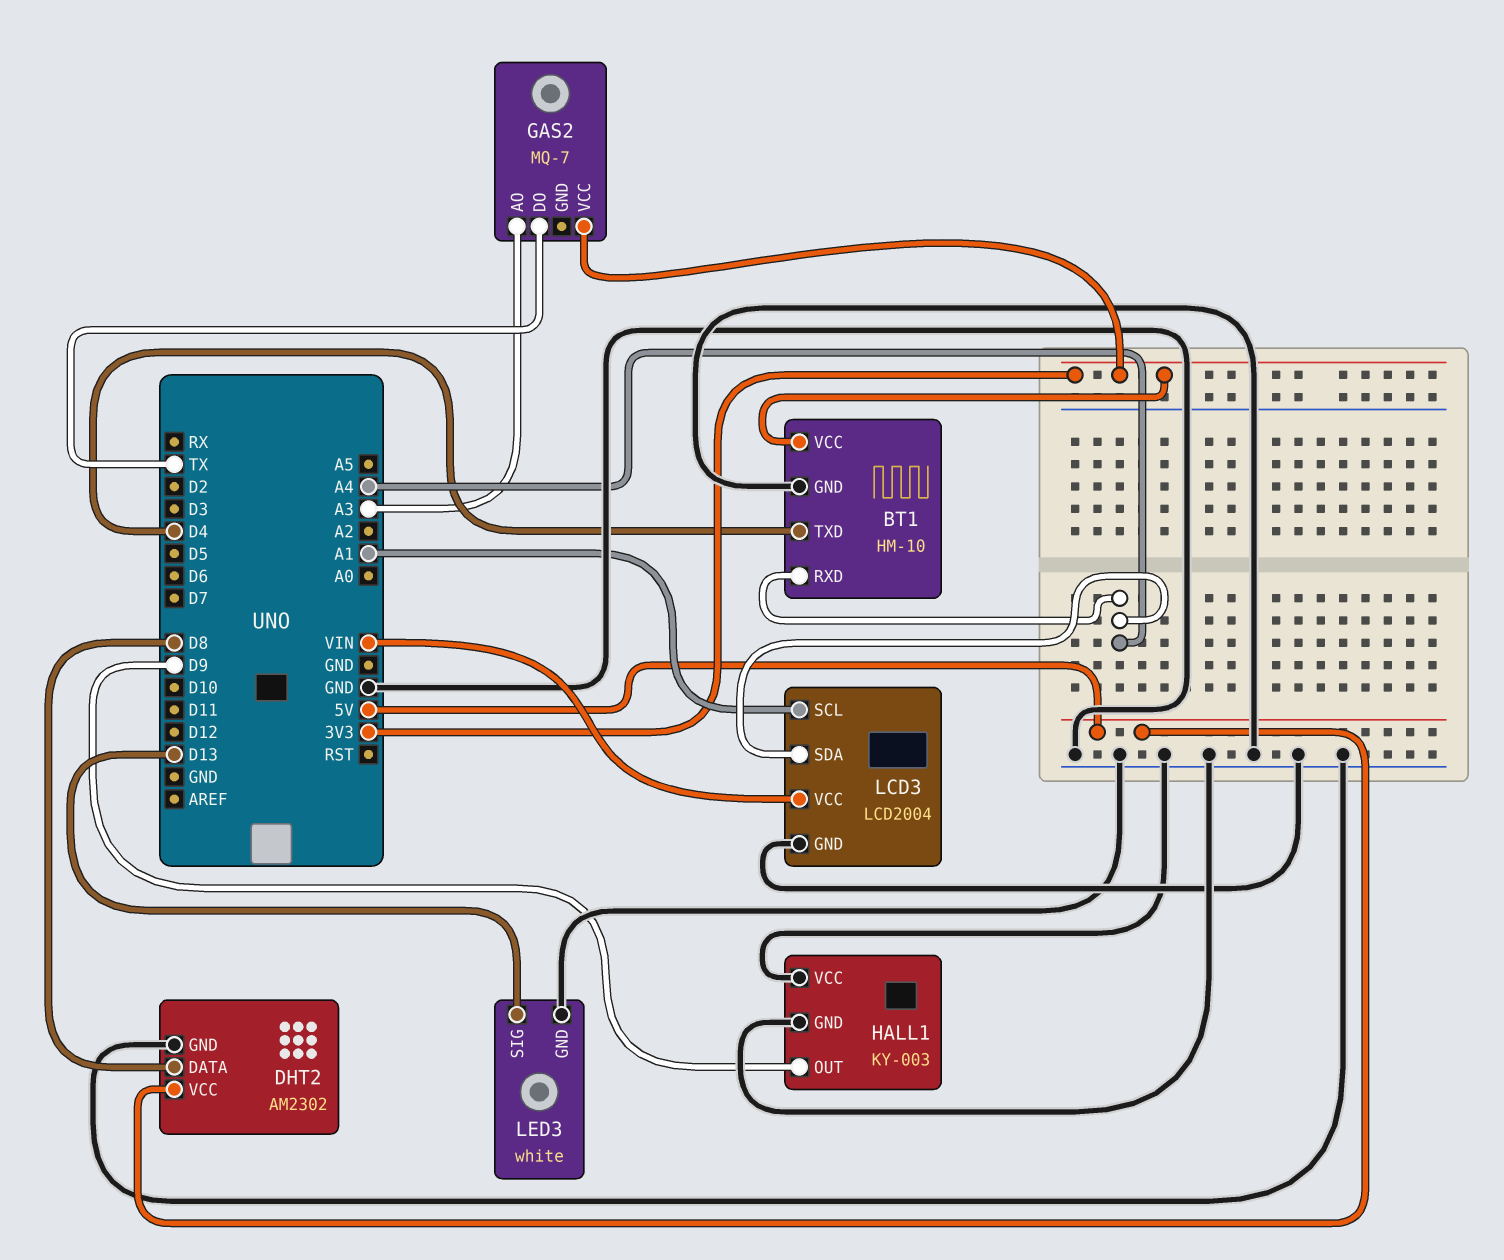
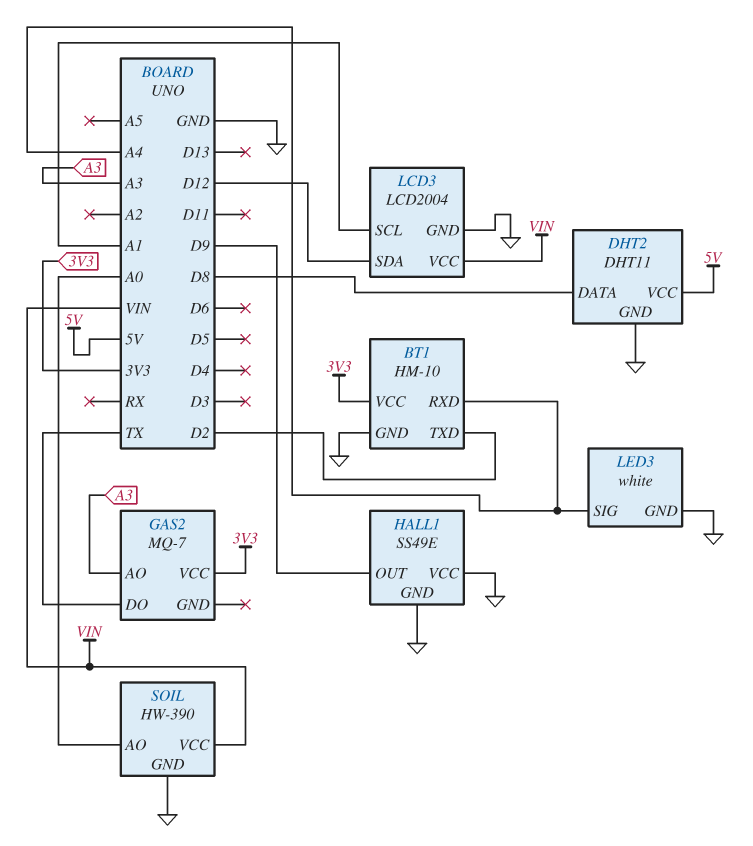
BT1 pin TXD: D4 -> D2
DHT2: AM2302 -> DHT11
HALL1: KY-003 -> SS49E
LCD3 pin SDA: A4 -> D12
LED3 pin SIG: D13 -> A4
SOIL: none -> HW-390
SOIL pin AO: none -> A0
SOIL pin GND: none -> GND
SOIL pin VCC: none -> VIN

